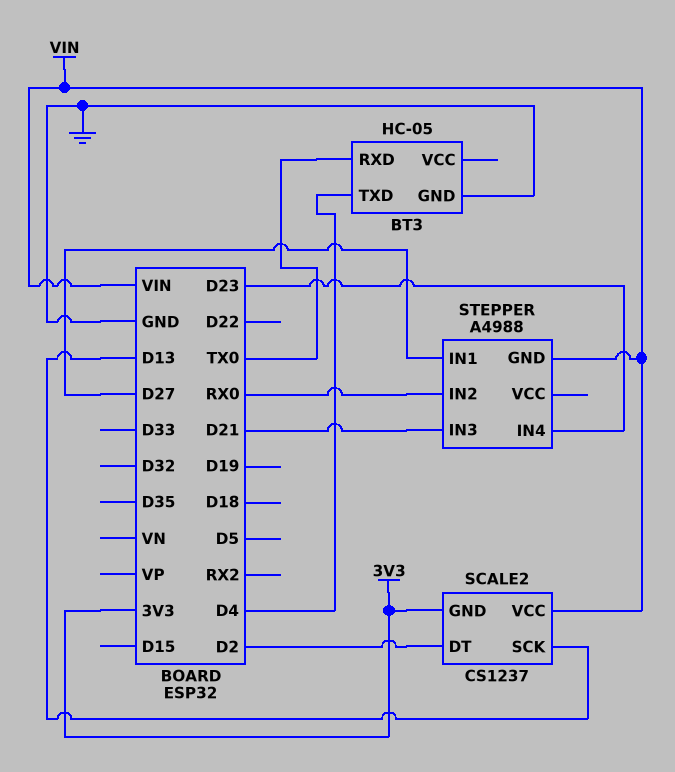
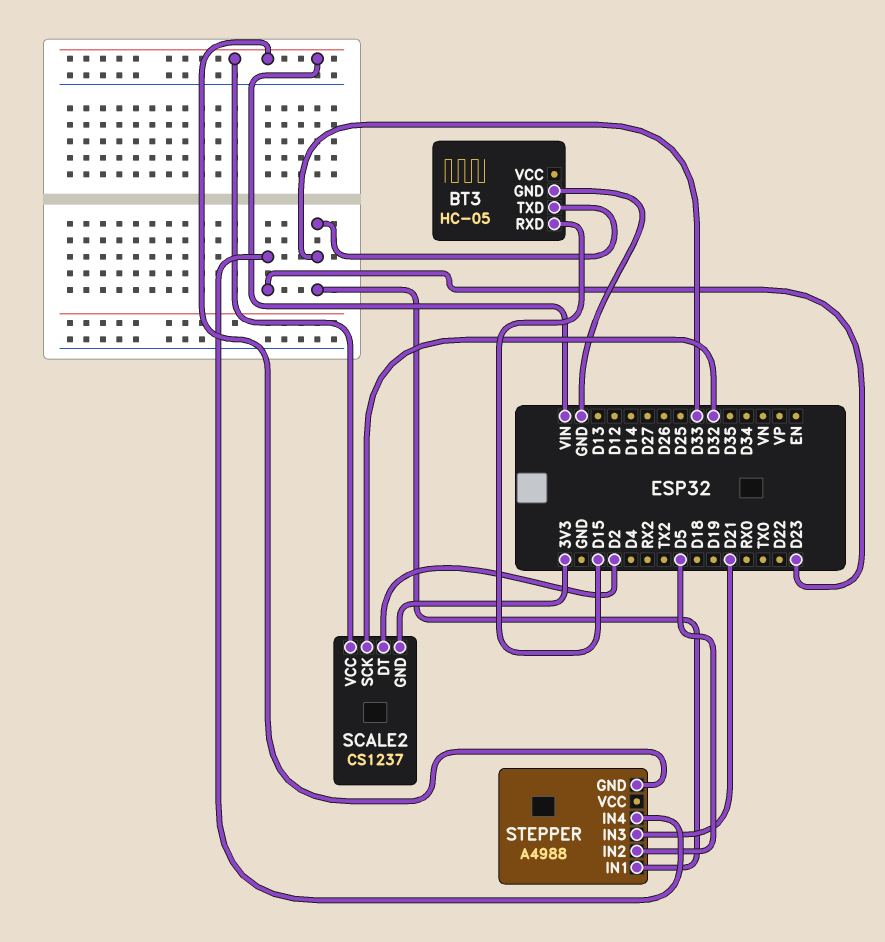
BT3 pin RXD: TX0 -> D15
BT3 pin TXD: D4 -> D33
SCALE2 pin SCK: D13 -> D32
STEPPER pin IN1: D27 -> D33
STEPPER pin IN2: RX0 -> D5

